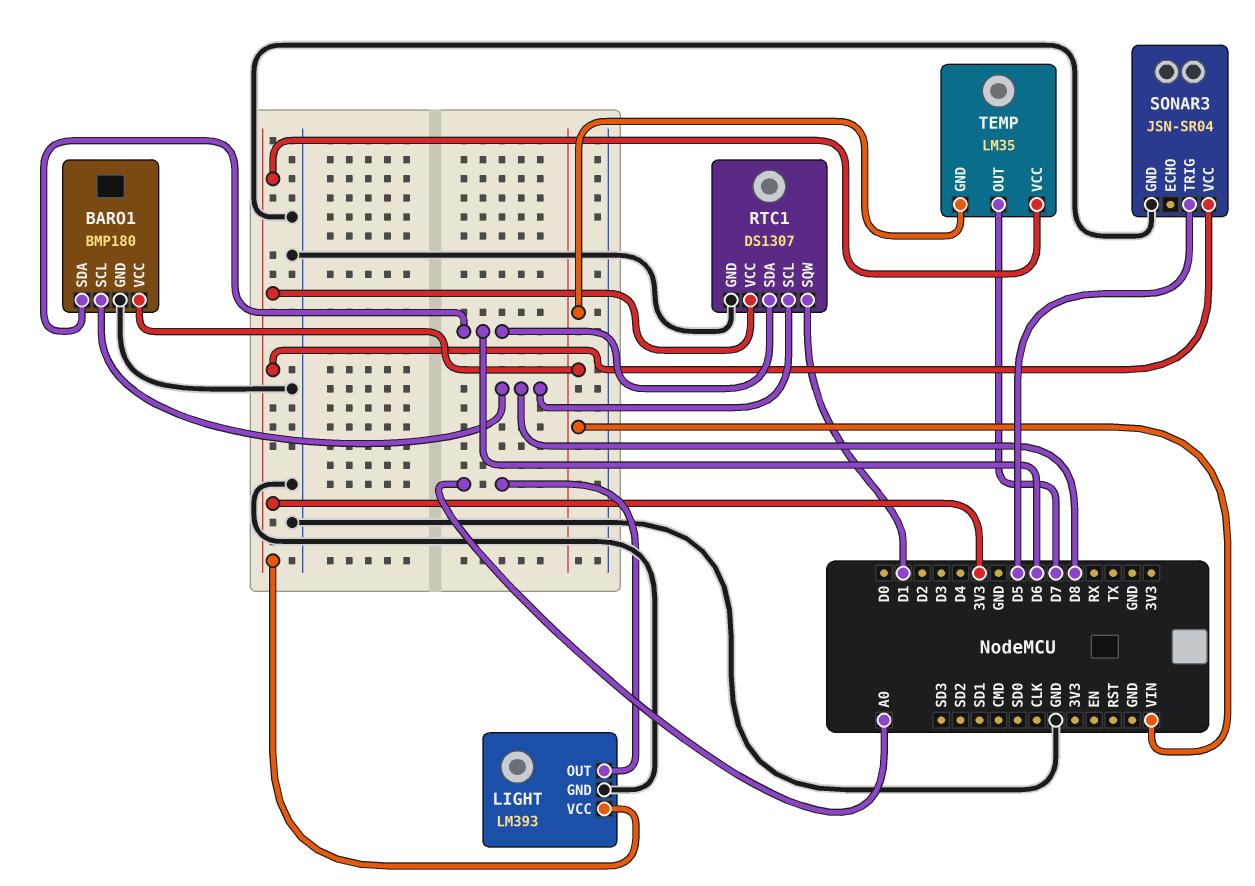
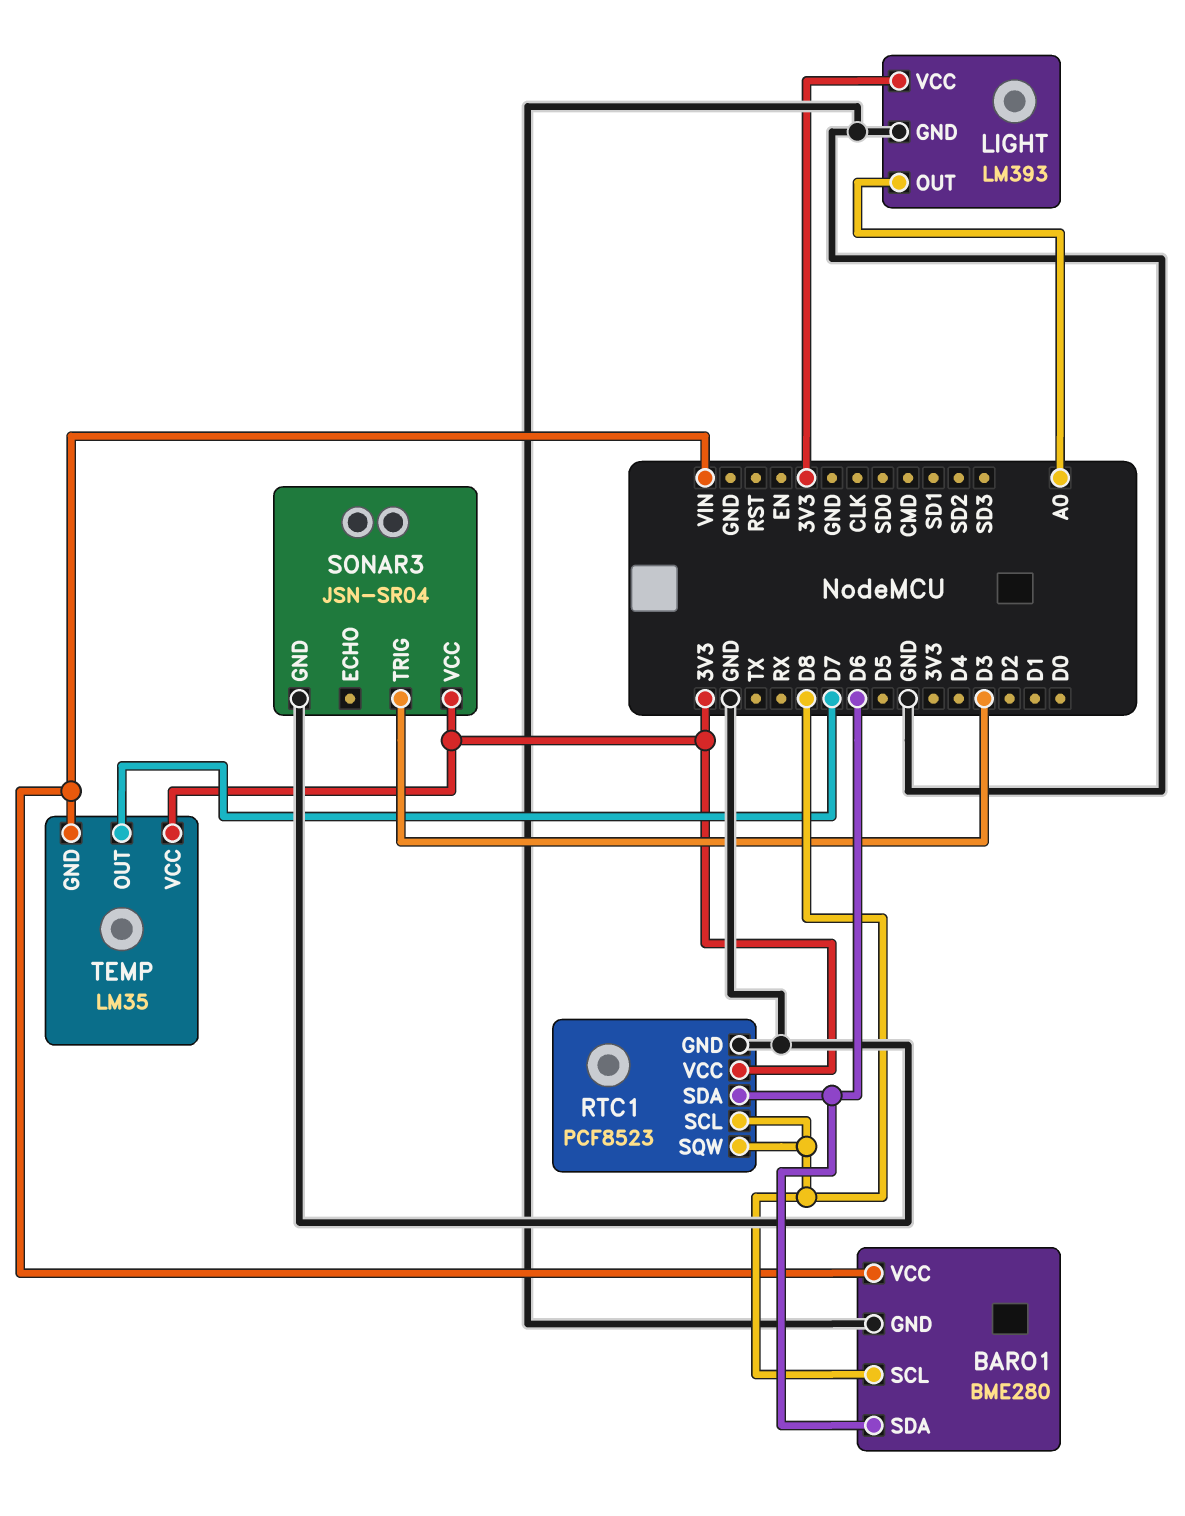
BARO1: BMP180 -> BME280
RTC1: DS1307 -> PCF8523
RTC1 pin SQW: D1 -> D8
SONAR3 pin TRIG: D5 -> D3

